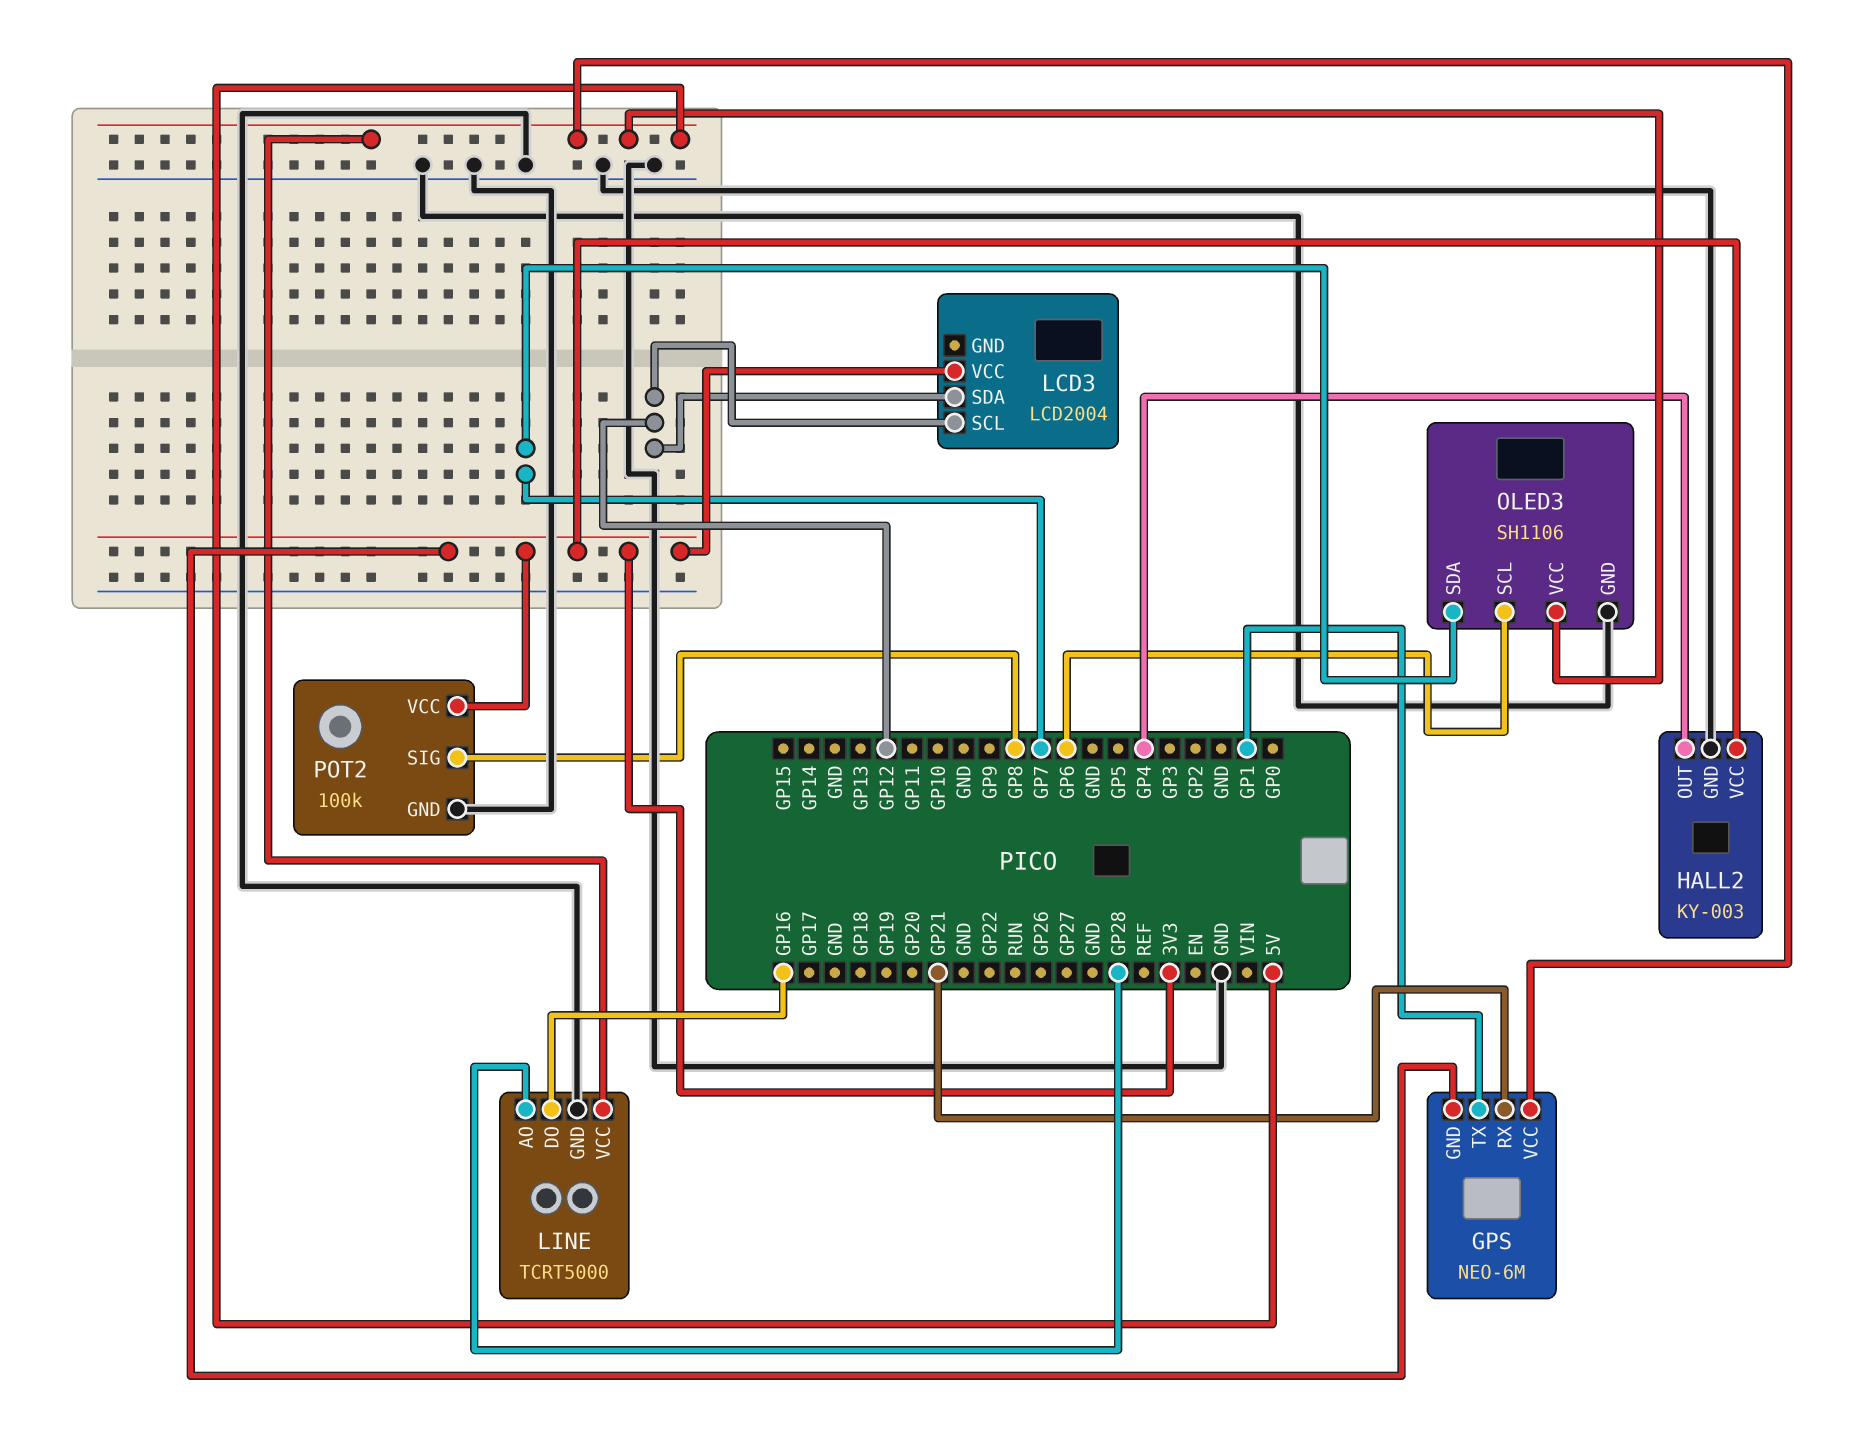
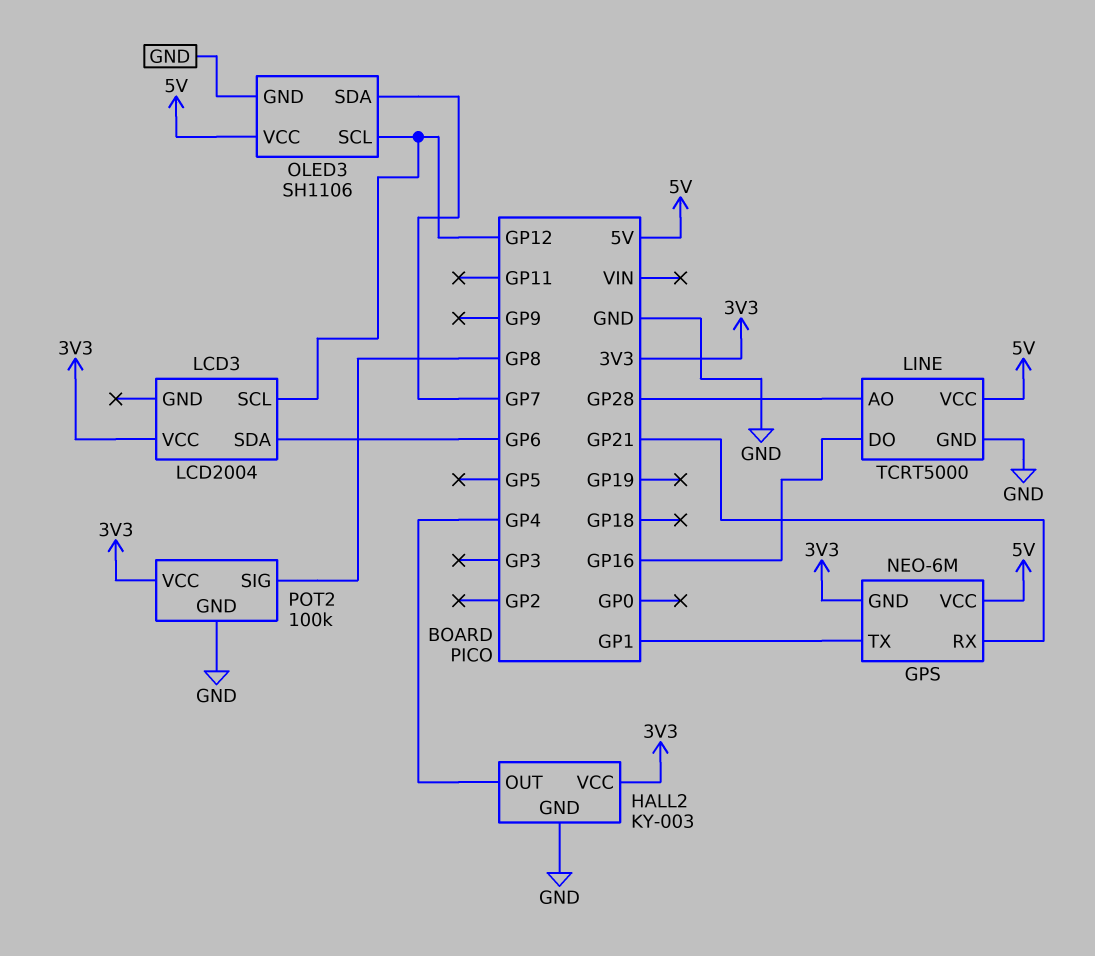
LCD3 pin SDA: GP12 -> GP6
OLED3 pin SCL: GP6 -> GP12

